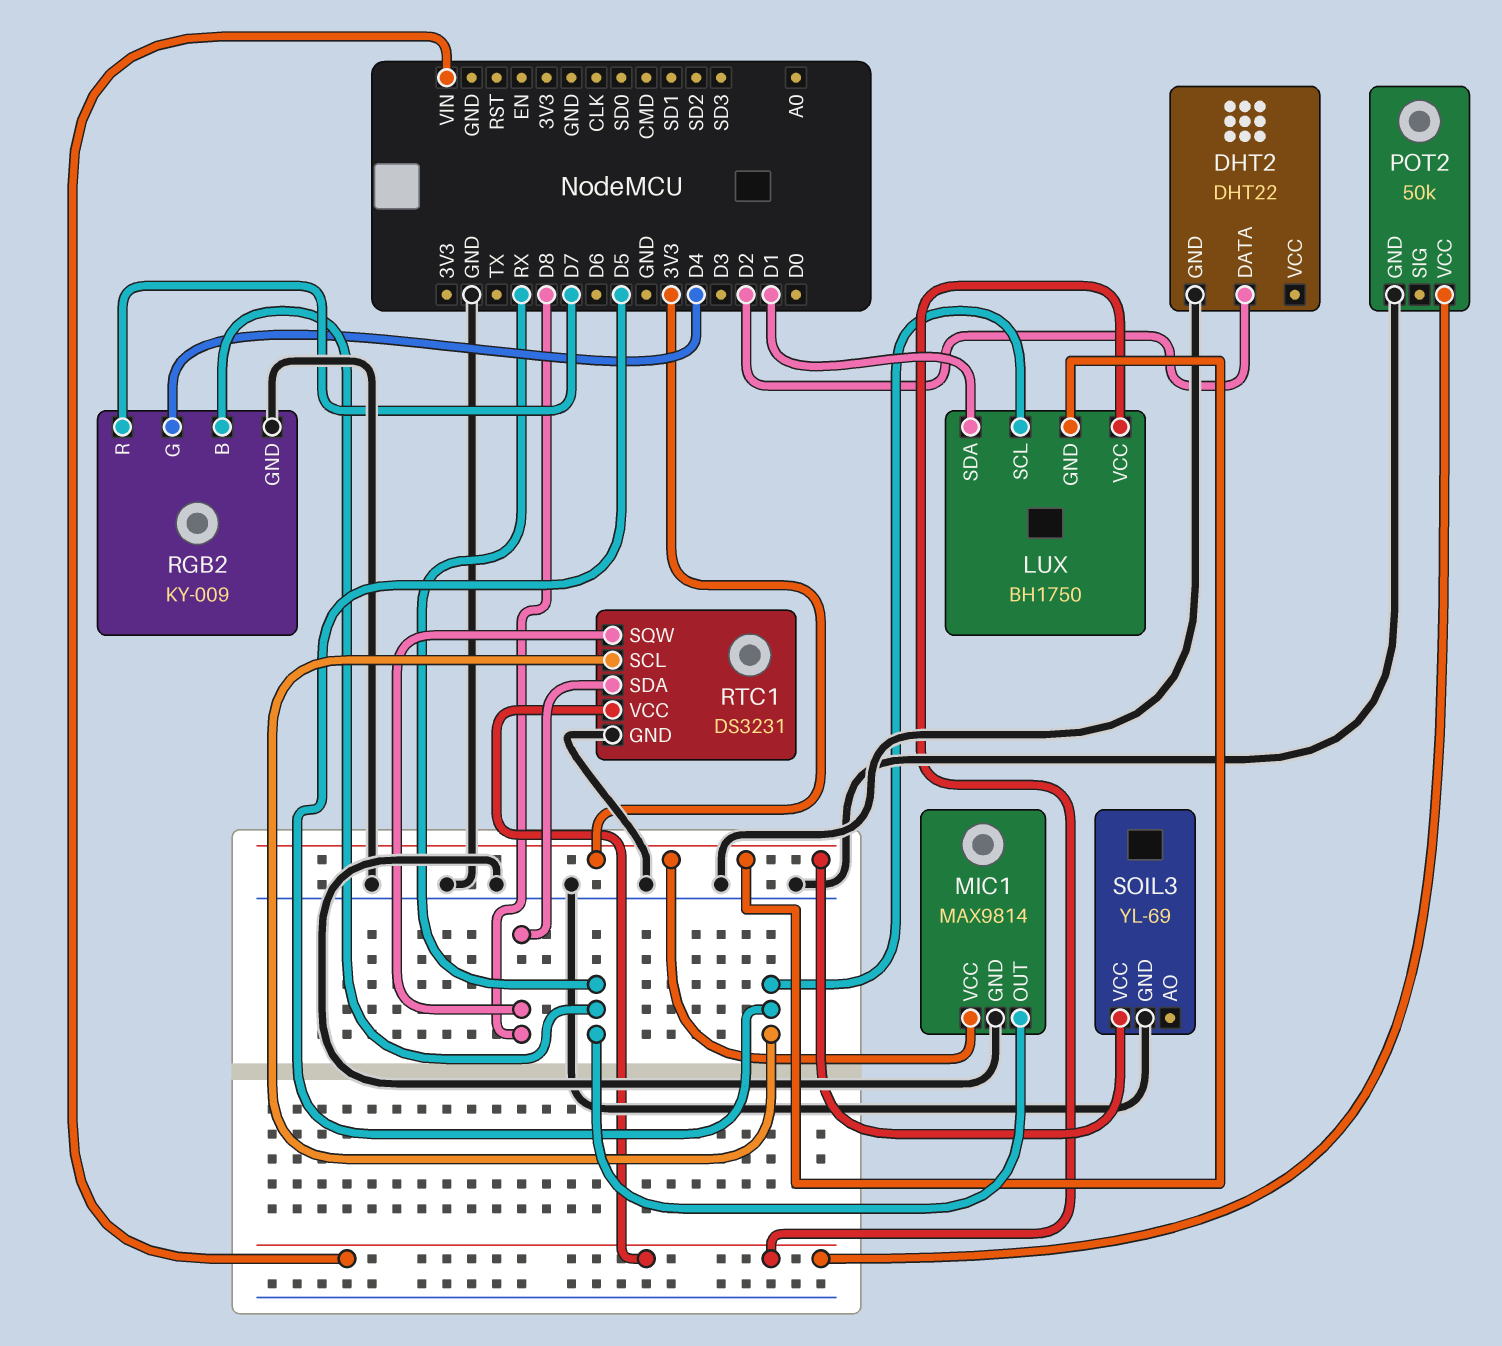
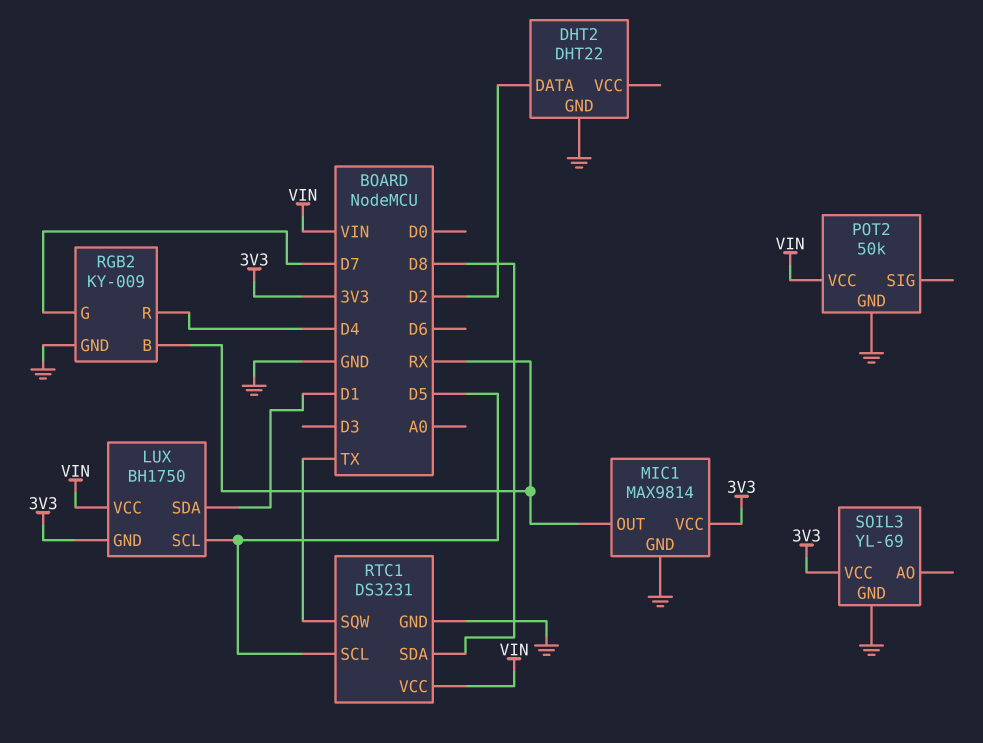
RGB2 pin G: D4 -> D7
RGB2 pin R: D7 -> D4
RTC1 pin SQW: D8 -> TX

